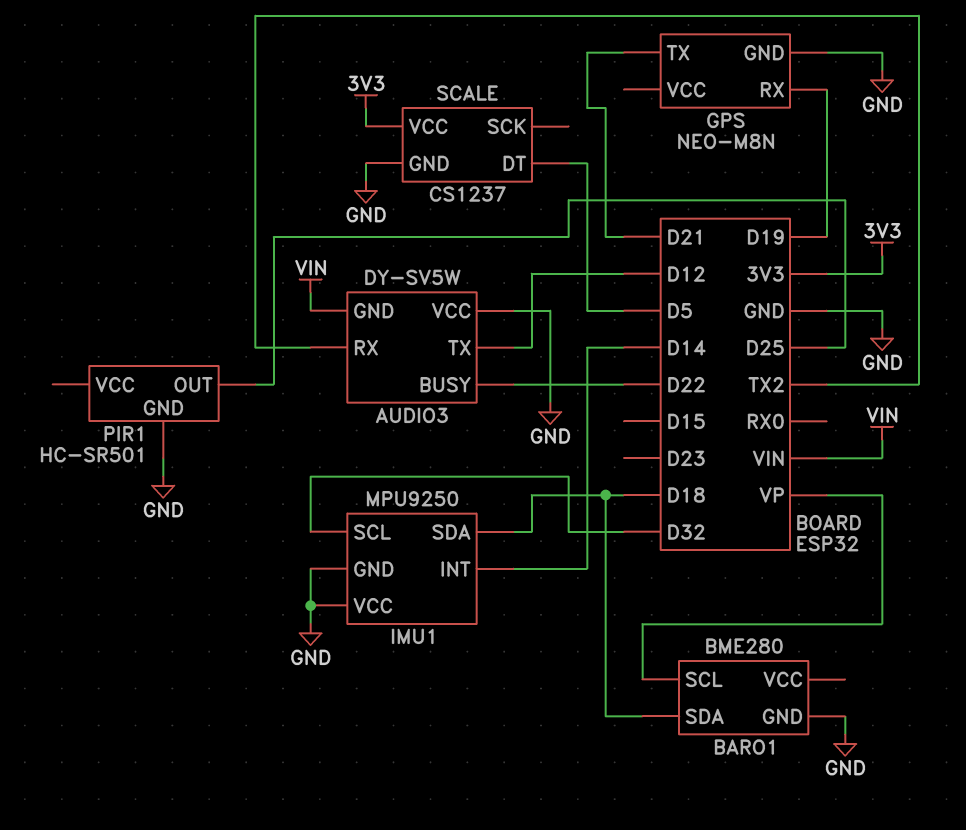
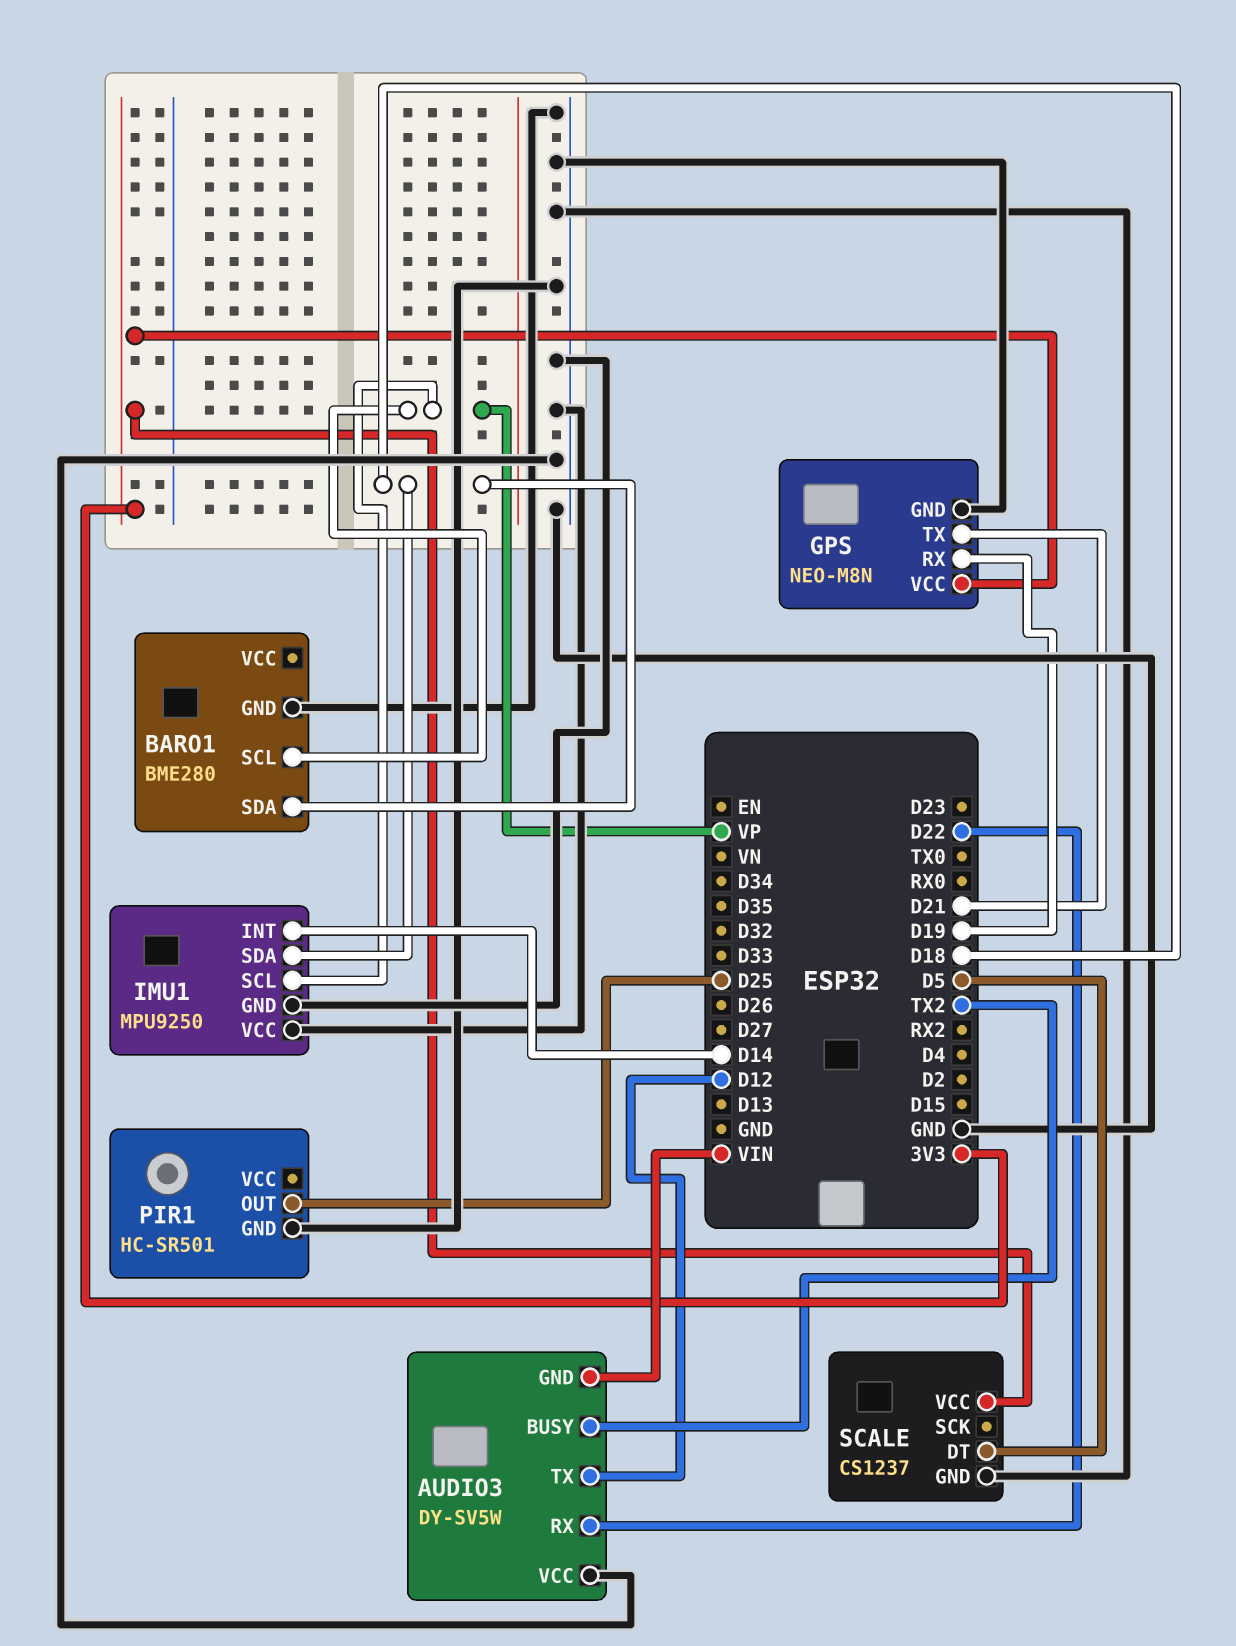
AUDIO3 pin BUSY: D22 -> TX2
AUDIO3 pin RX: TX2 -> D22
GPS pin VCC: none -> 3V3
IMU1 pin SCL: D32 -> VP

